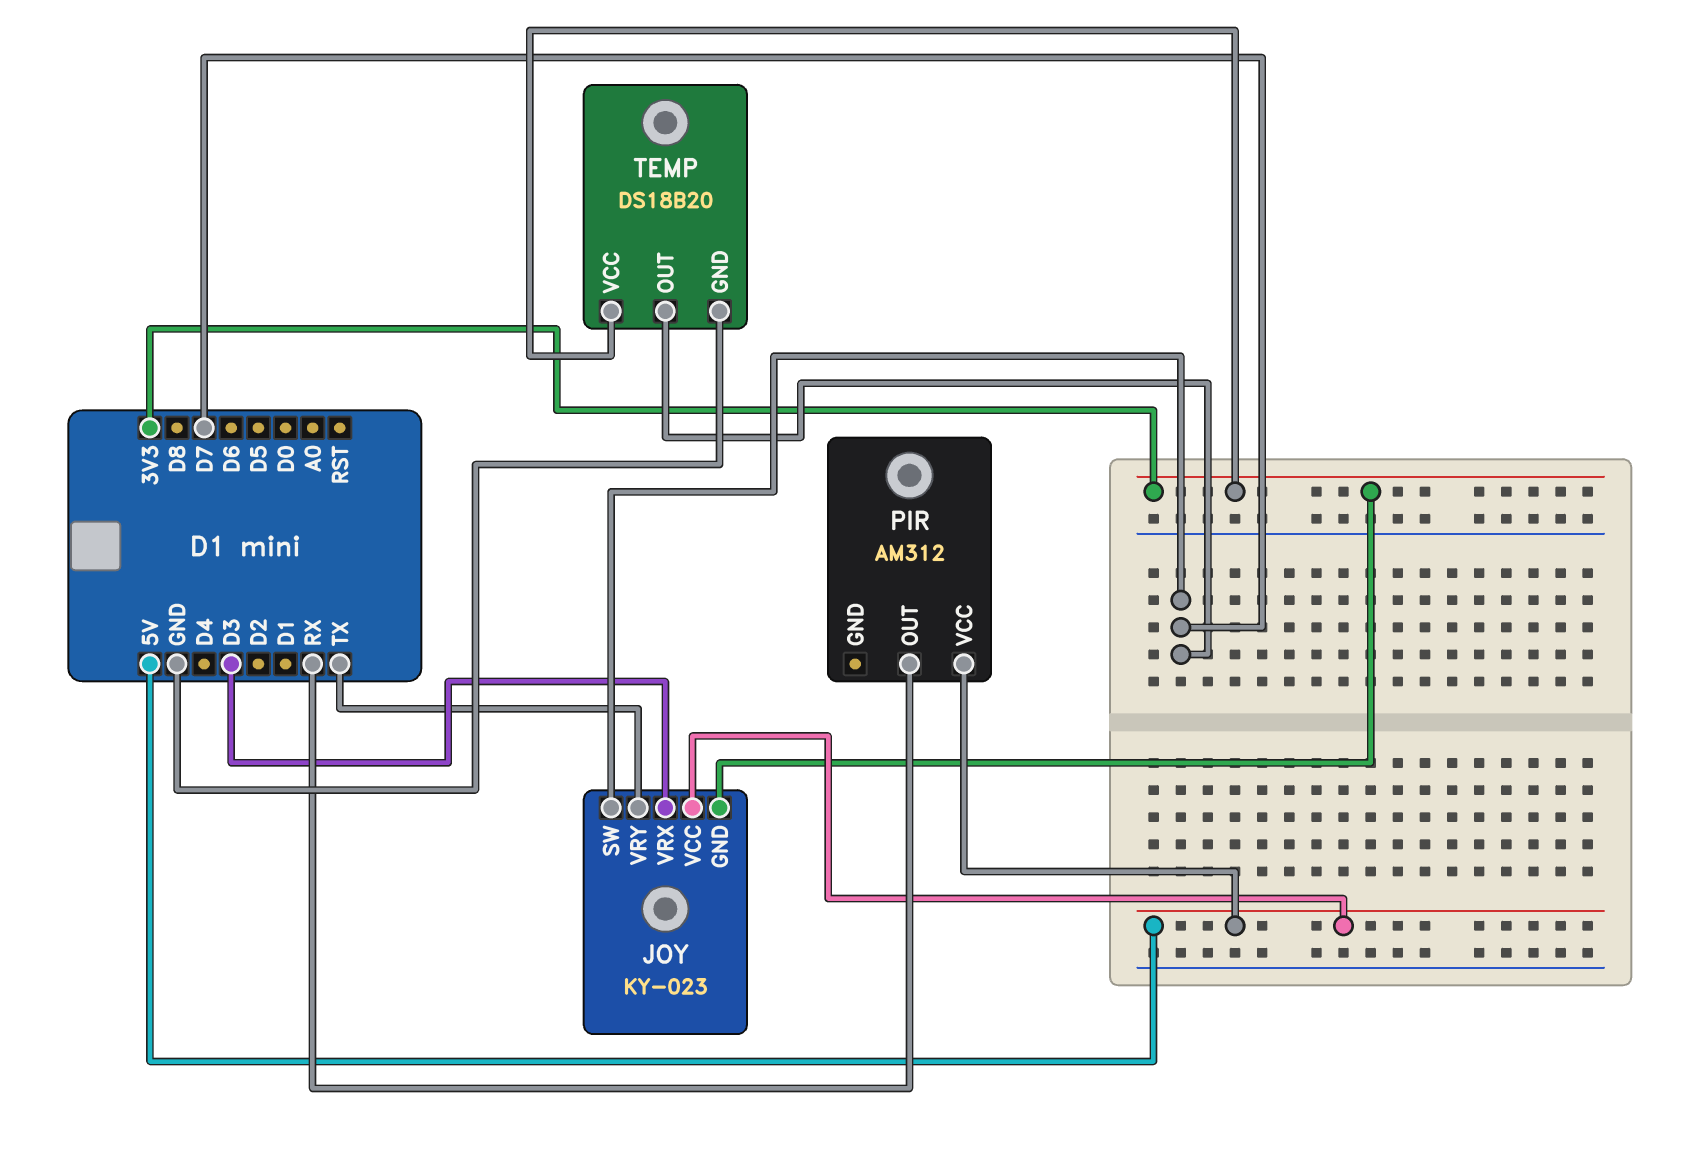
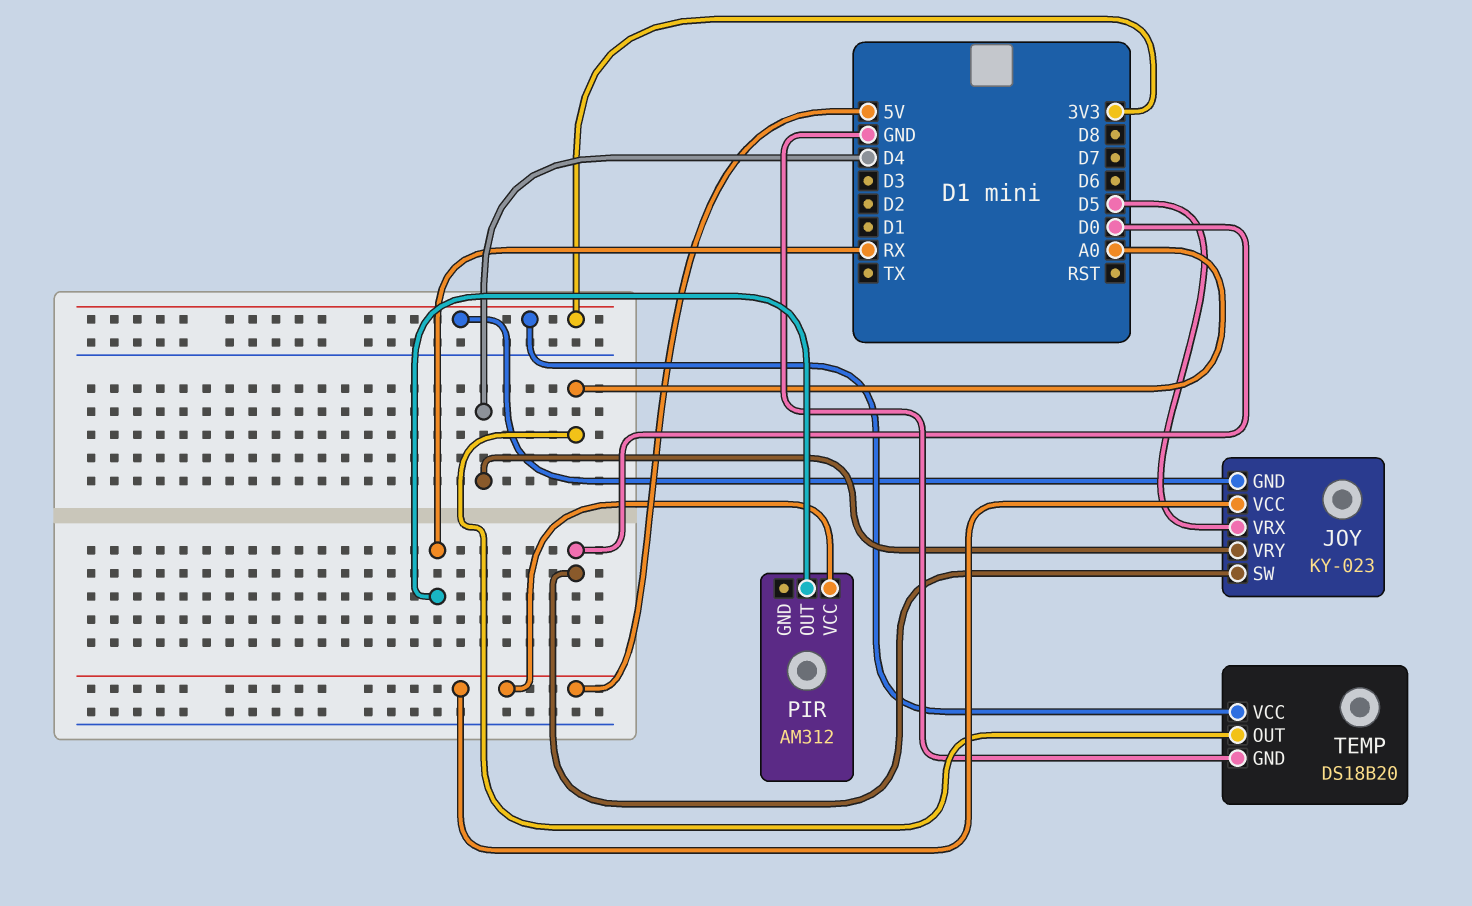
JOY pin SW: D7 -> D0
JOY pin VRX: D3 -> D5
JOY pin VRY: TX -> D4
TEMP pin OUT: D7 -> A0

